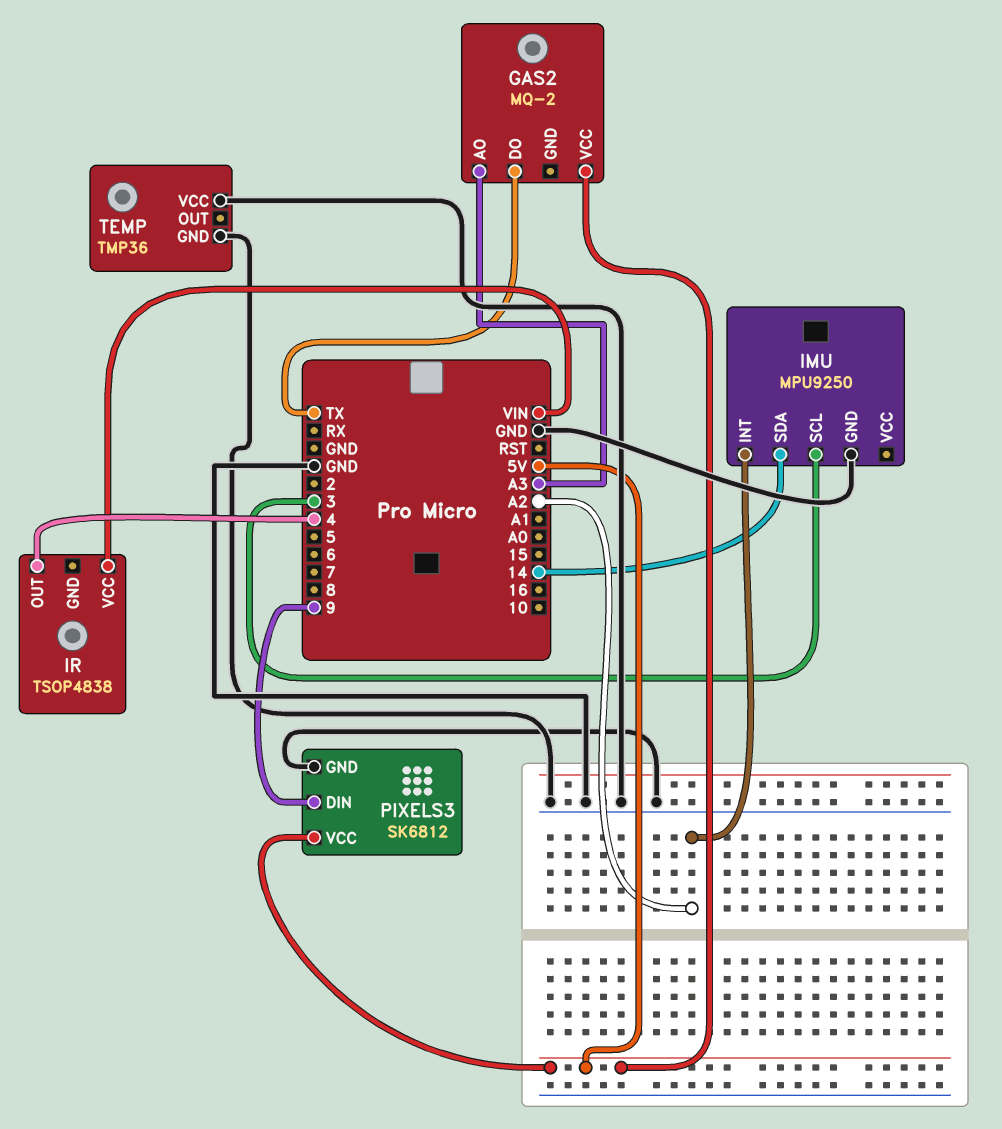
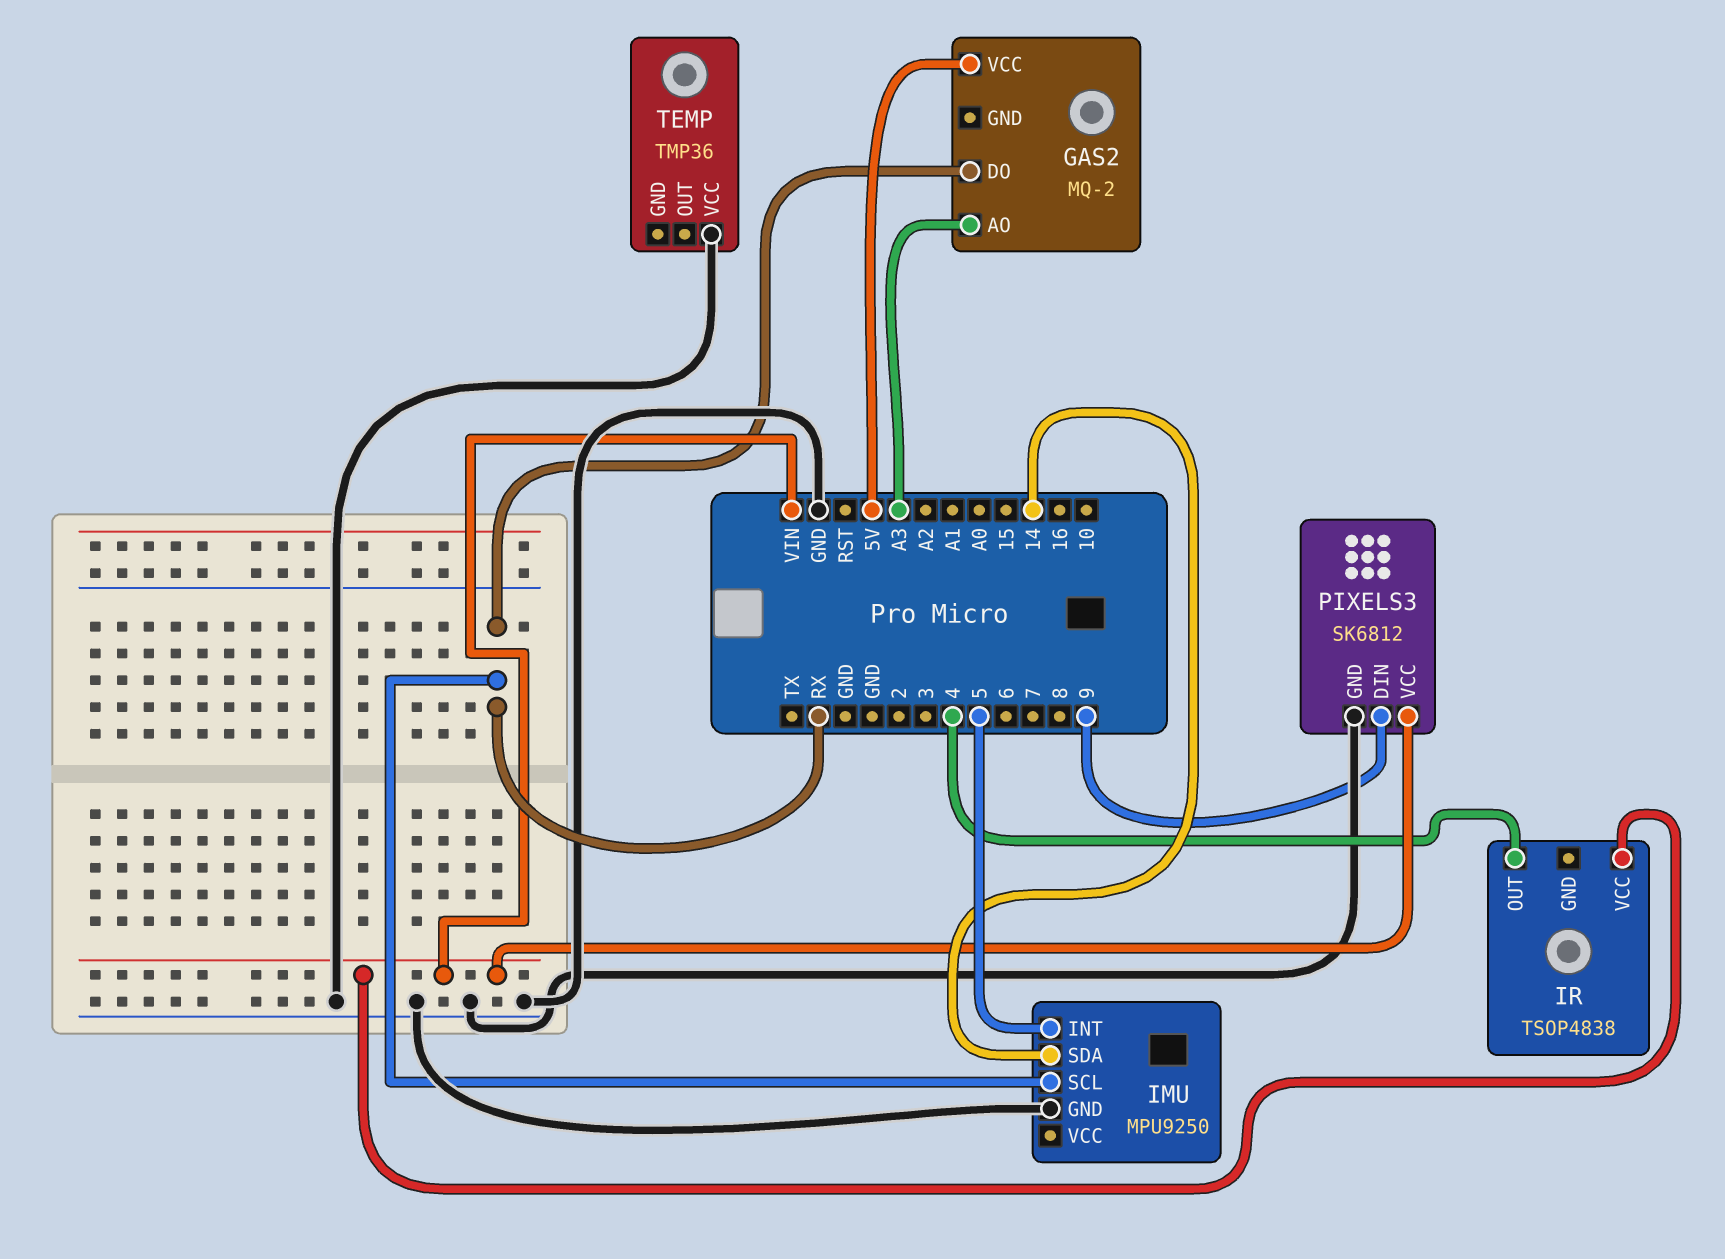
GAS2 pin DO: TX -> RX
IMU pin INT: A2 -> 5
IMU pin SCL: 3 -> RX
PIXELS3 pin VCC: 5V -> VIN
TEMP pin GND: GND -> none

